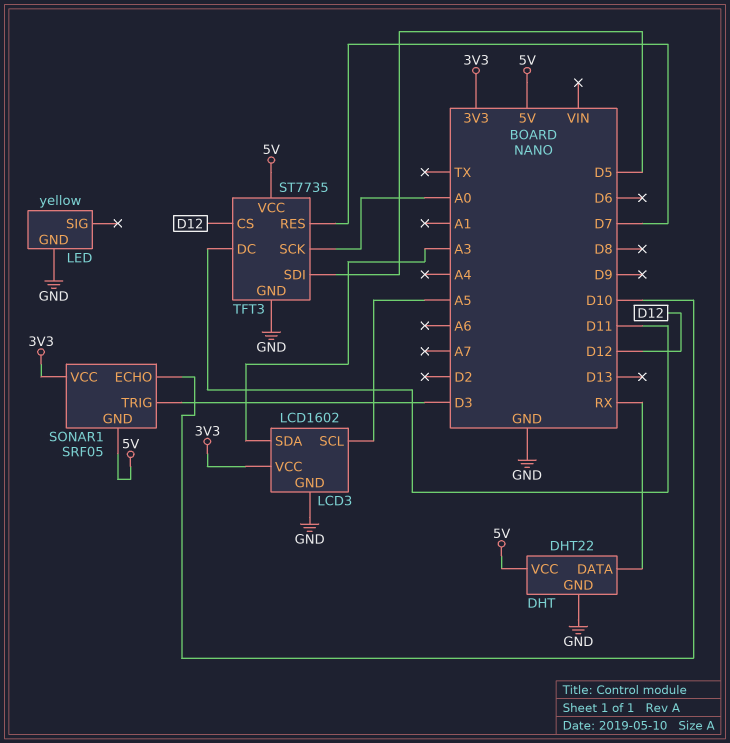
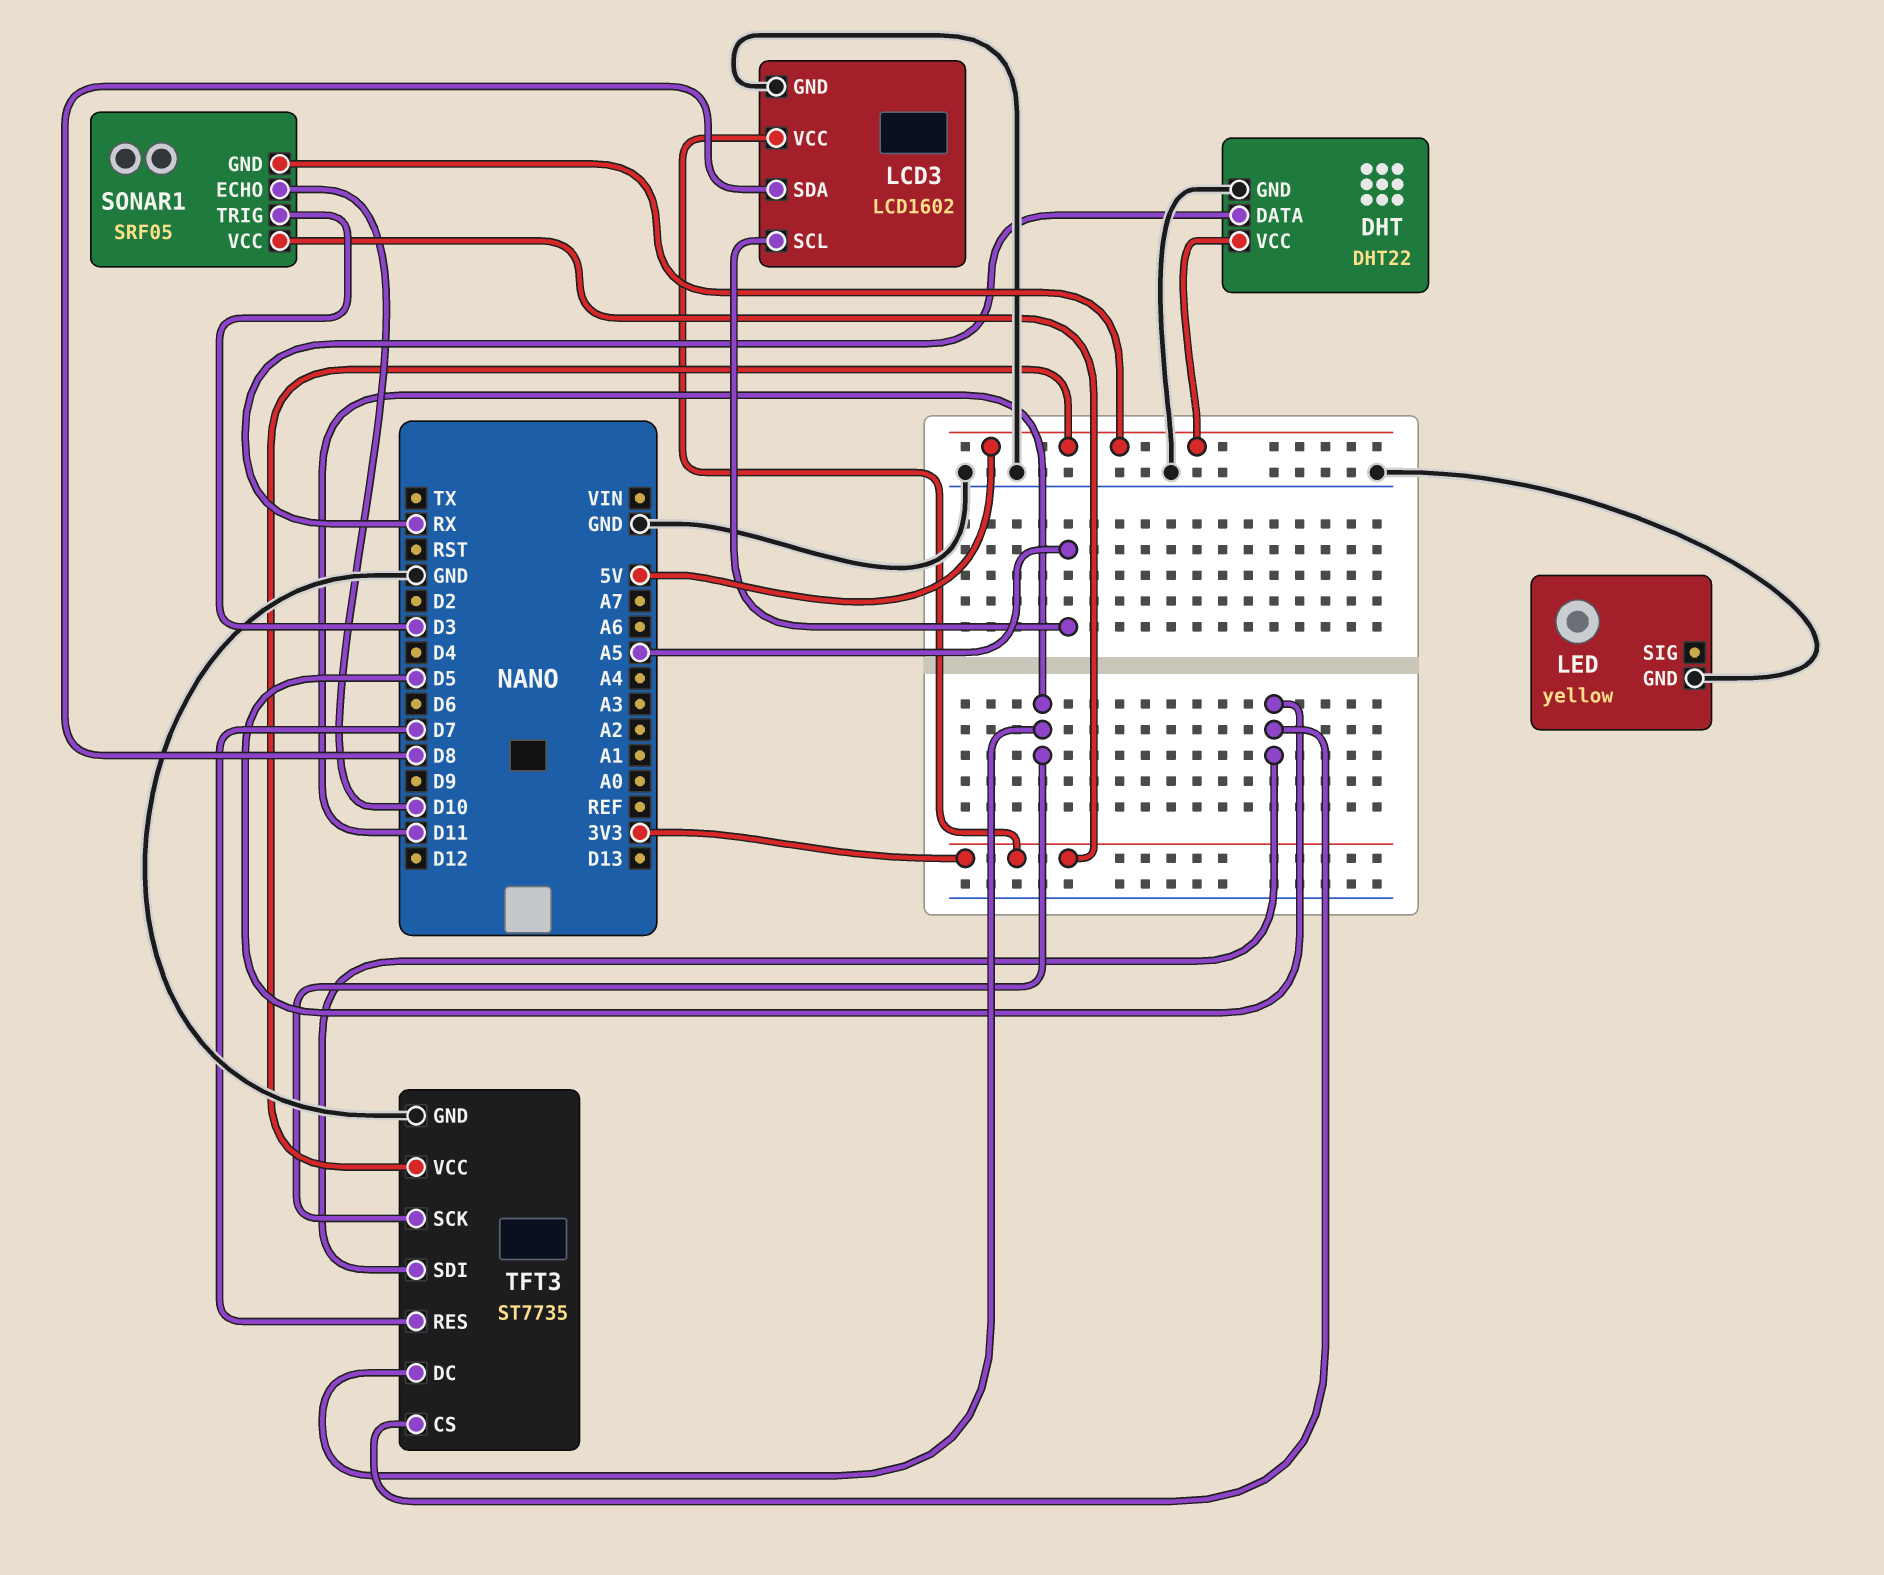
LCD3 pin SDA: A3 -> D8
TFT3 pin CS: D12 -> D5
TFT3 pin SCK: A0 -> D11

